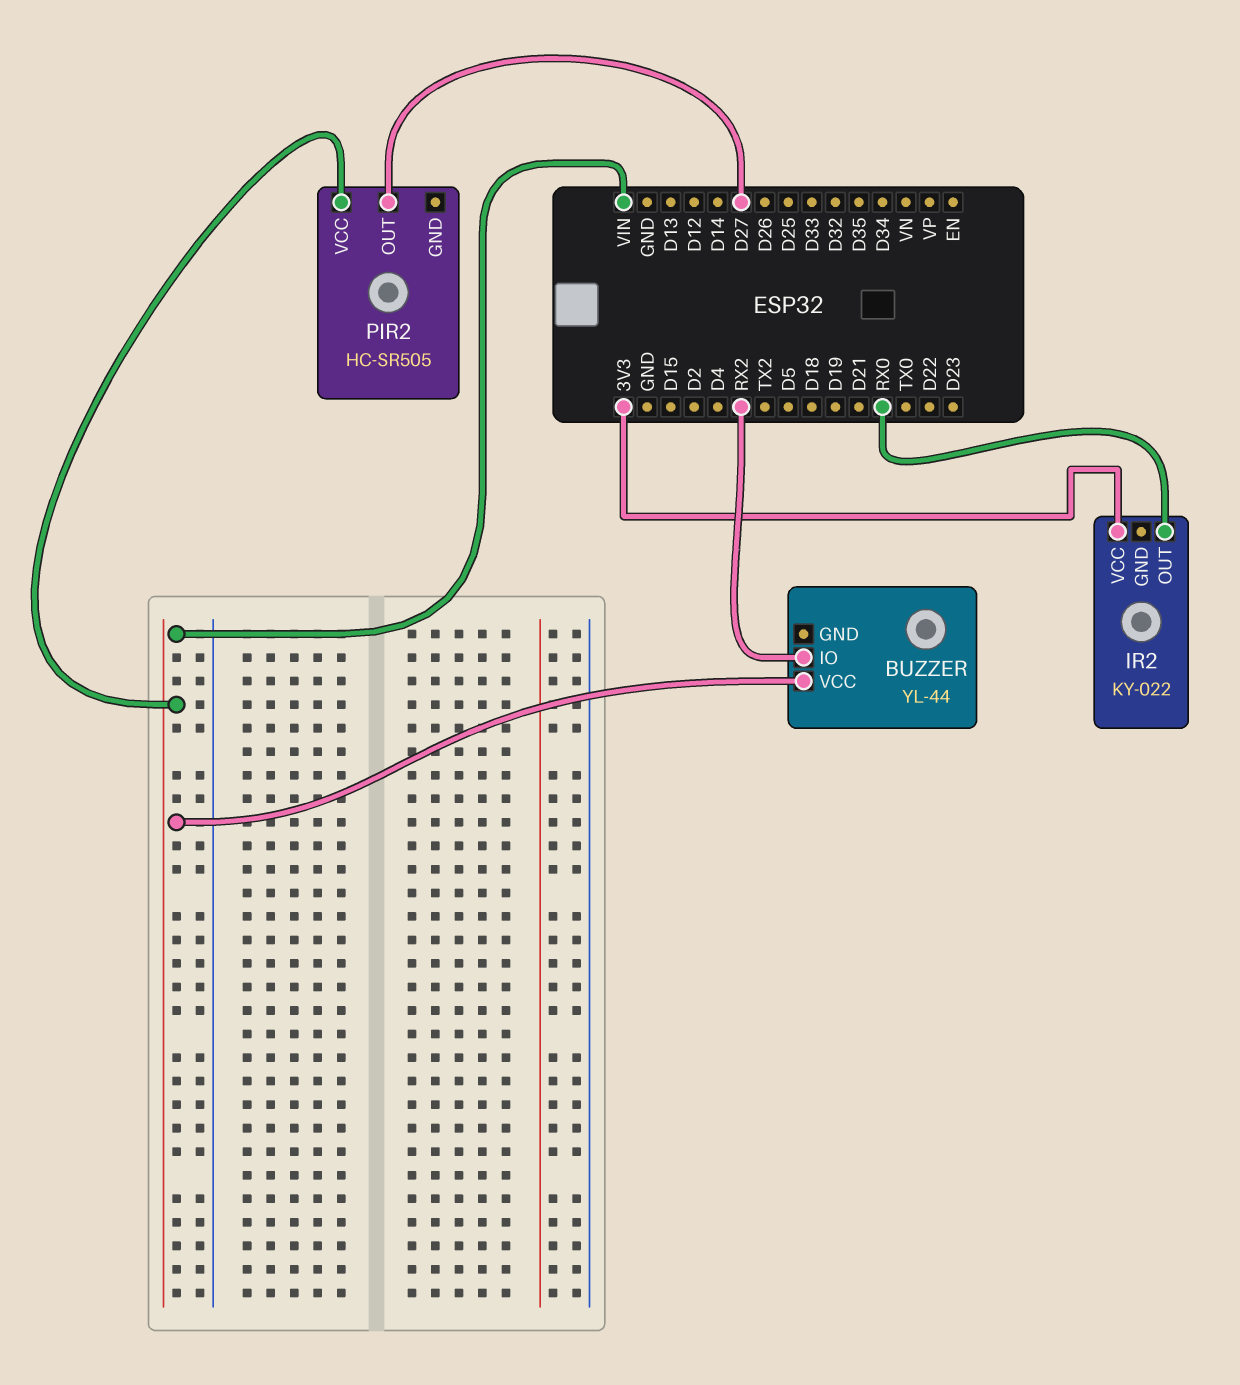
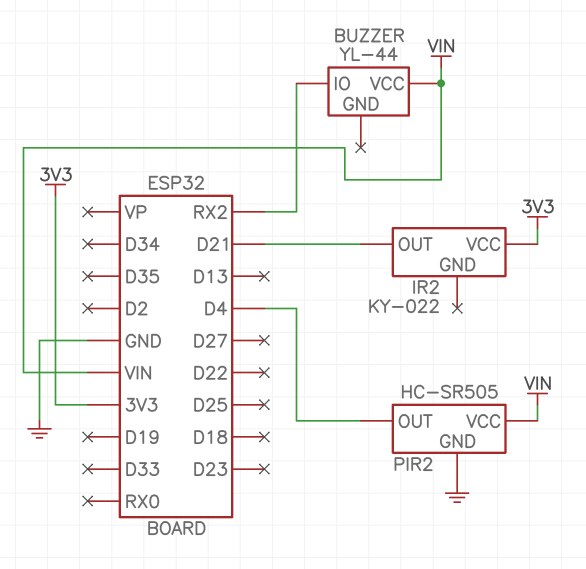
IR2 pin OUT: RX0 -> D21
PIR2 pin GND: none -> GND
PIR2 pin OUT: D27 -> D4

